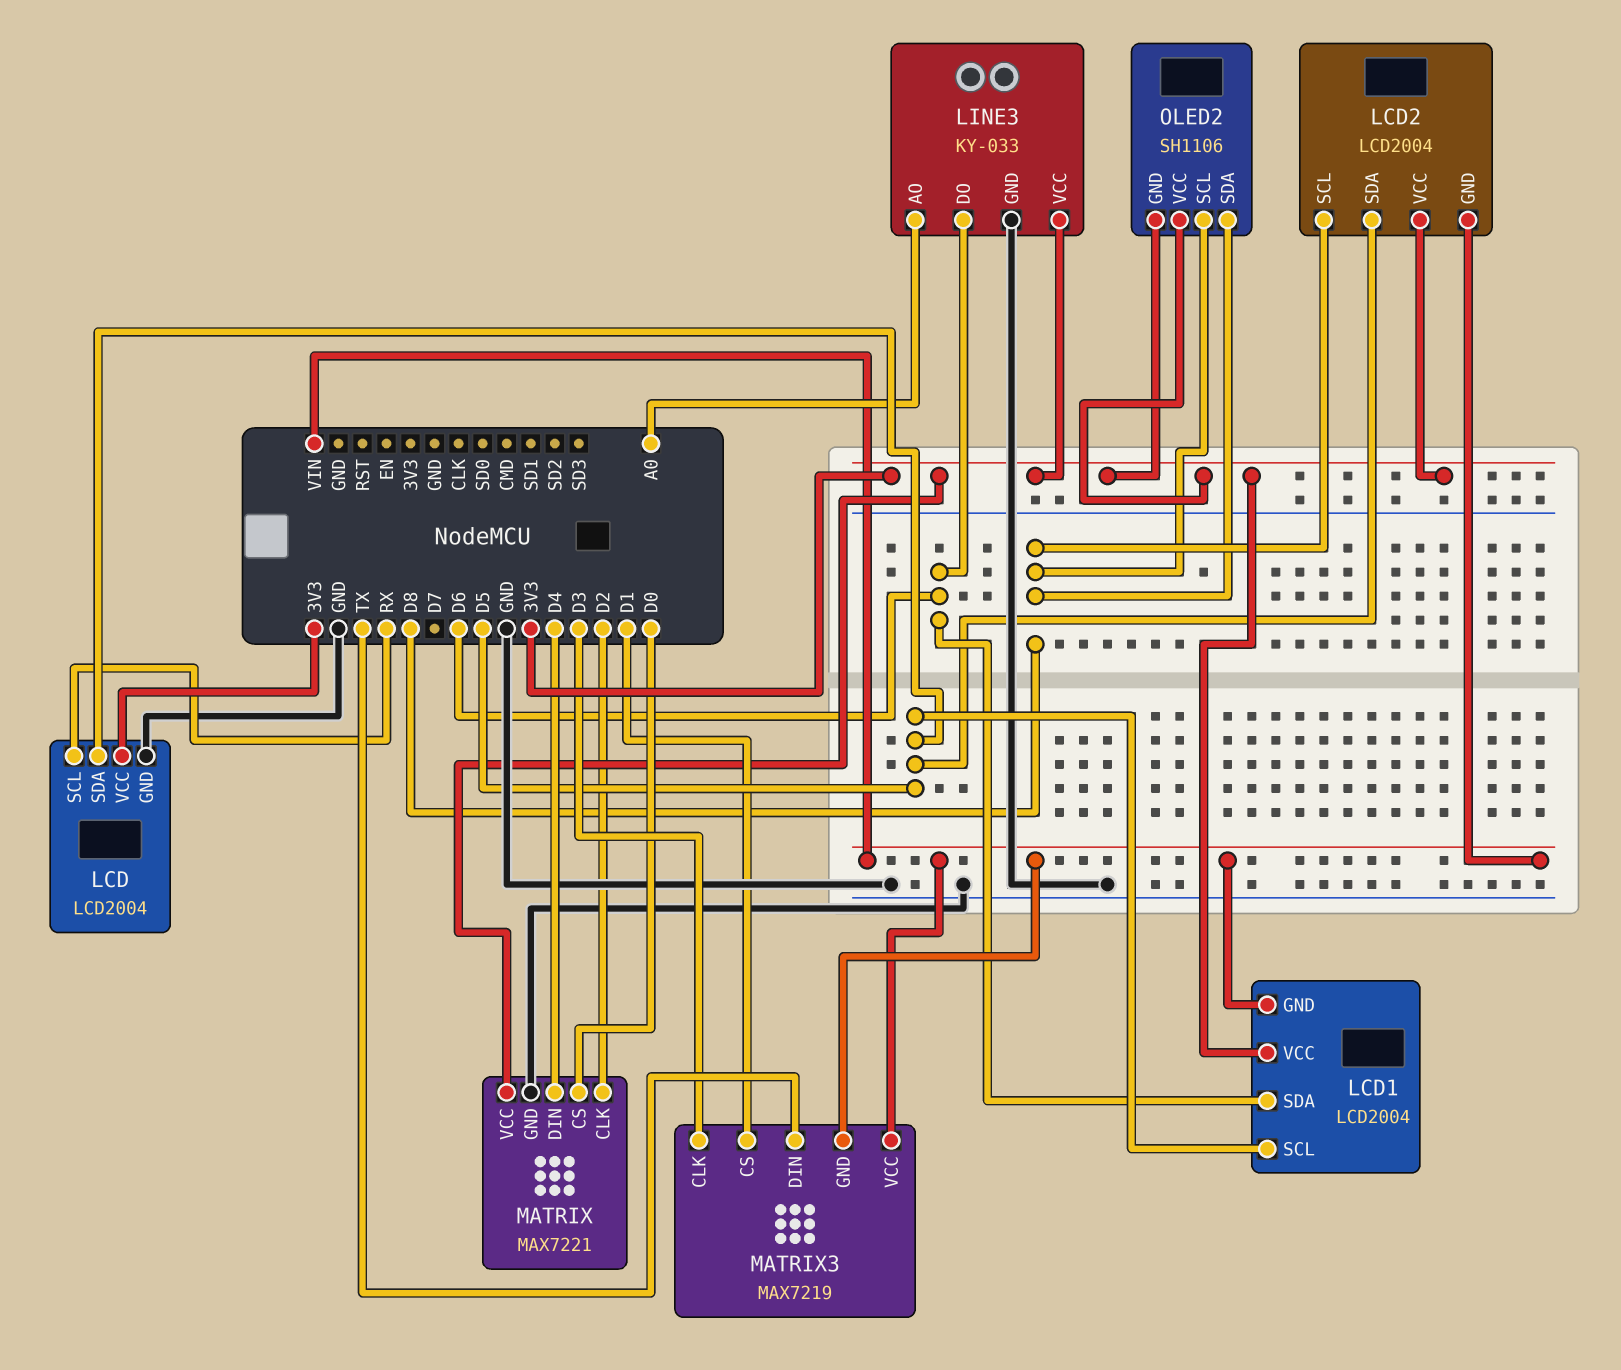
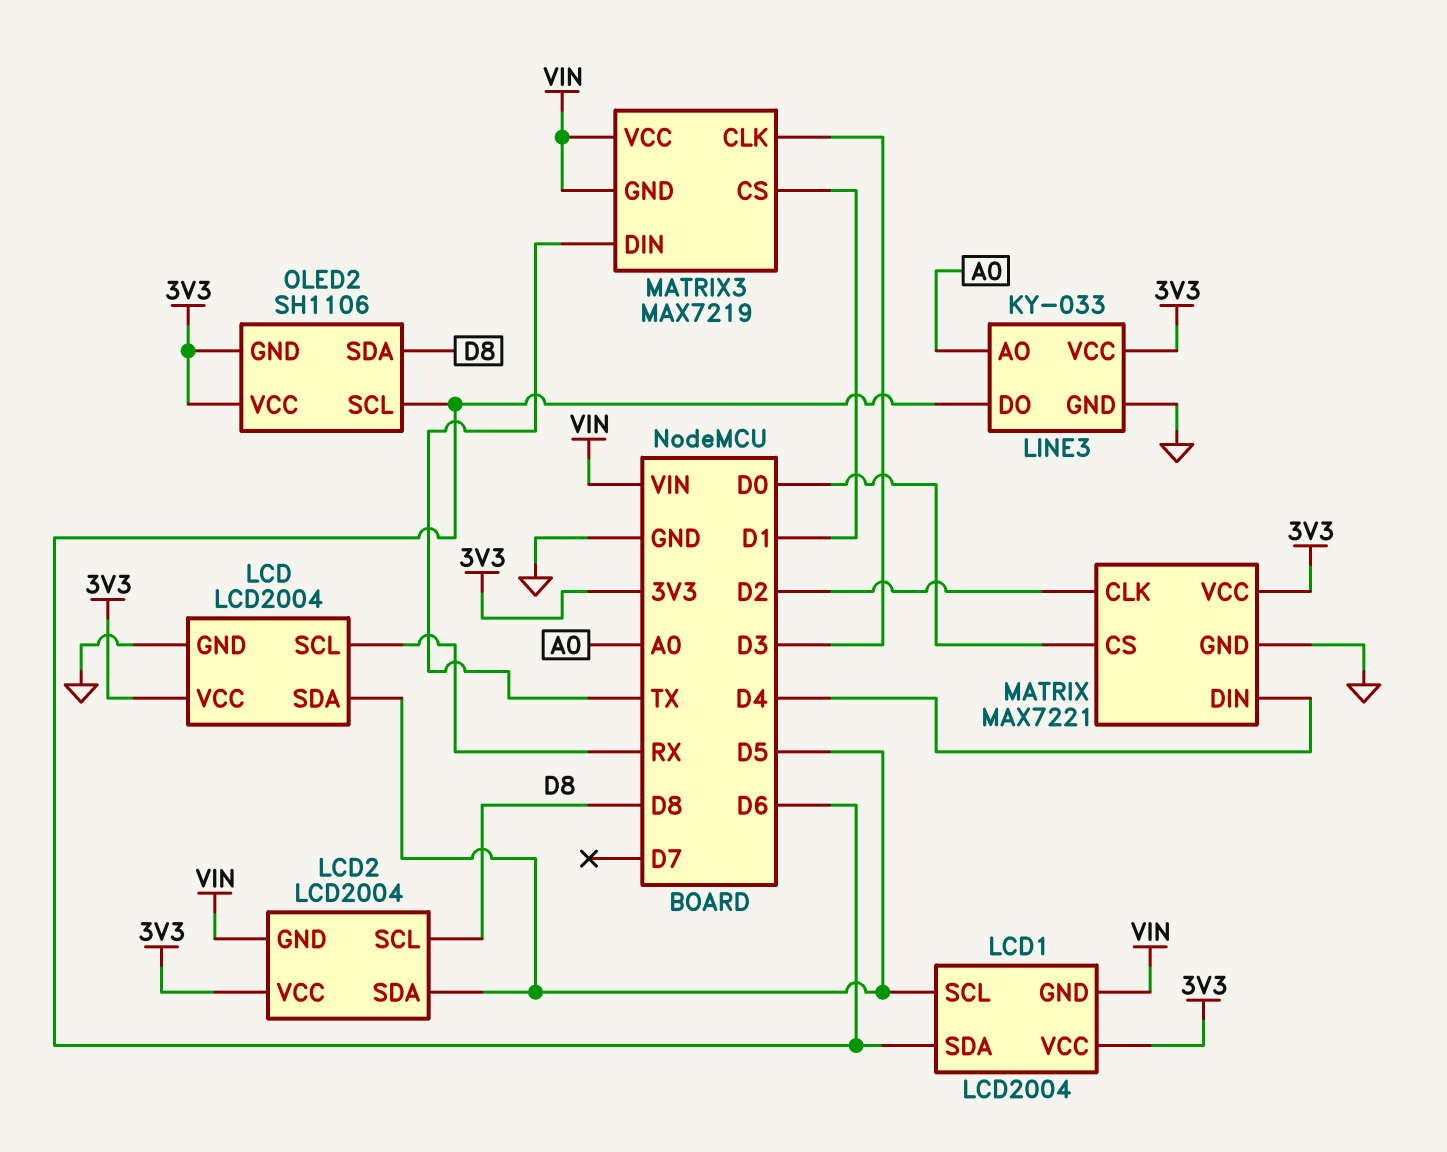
OLED2 pin SCL: D8 -> D6

